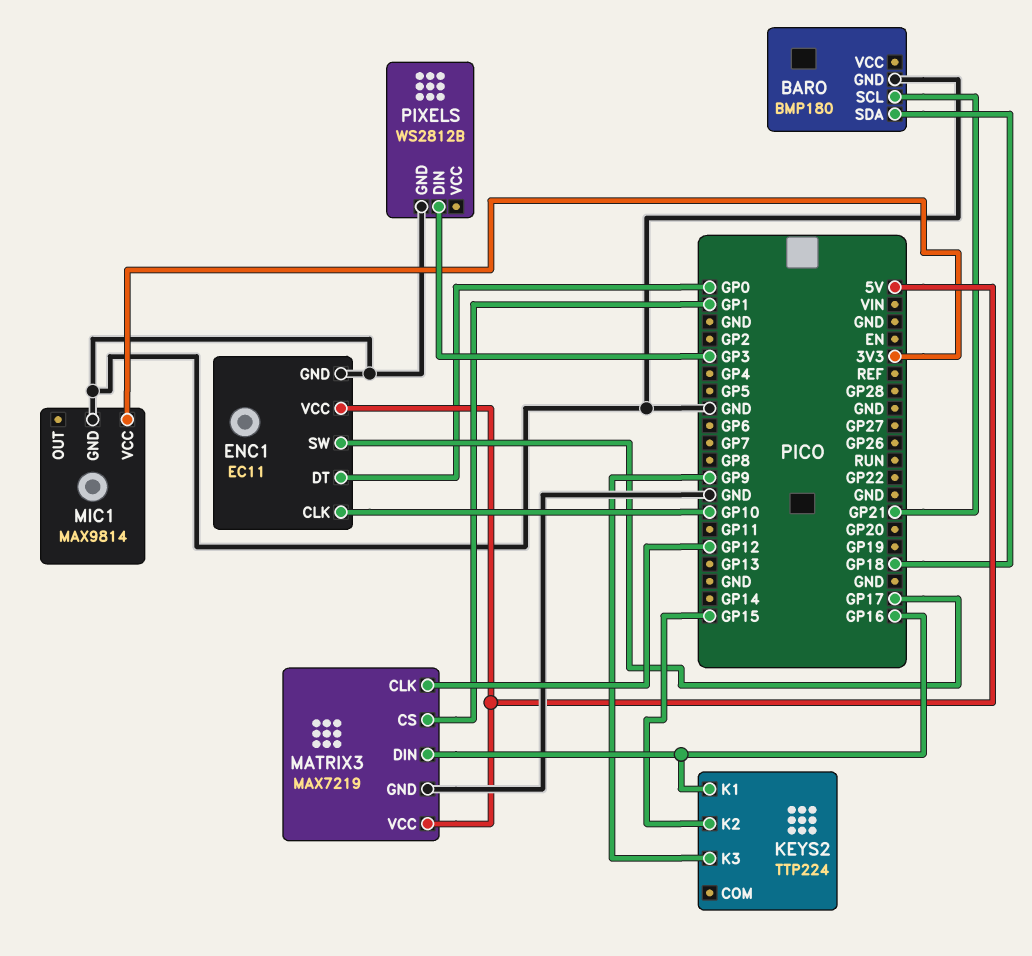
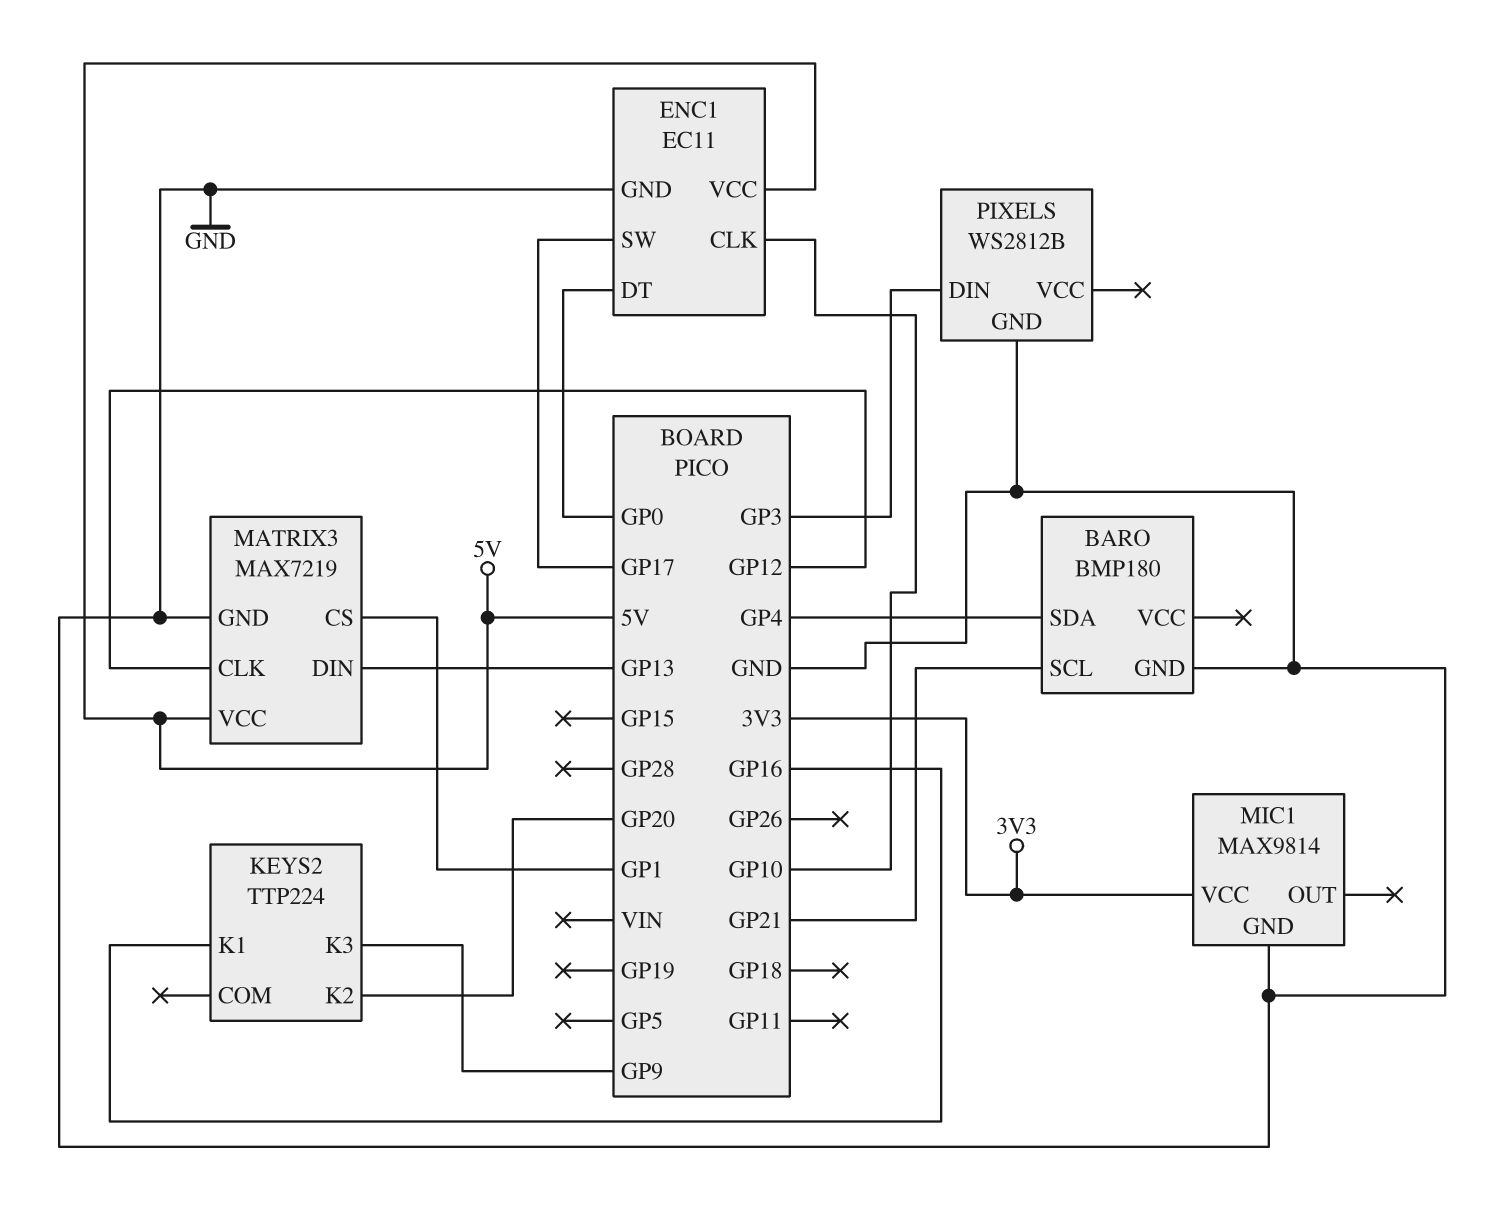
BARO pin SDA: GP18 -> GP4
KEYS2 pin K2: GP15 -> GP20
MATRIX3 pin DIN: GP16 -> GP13

